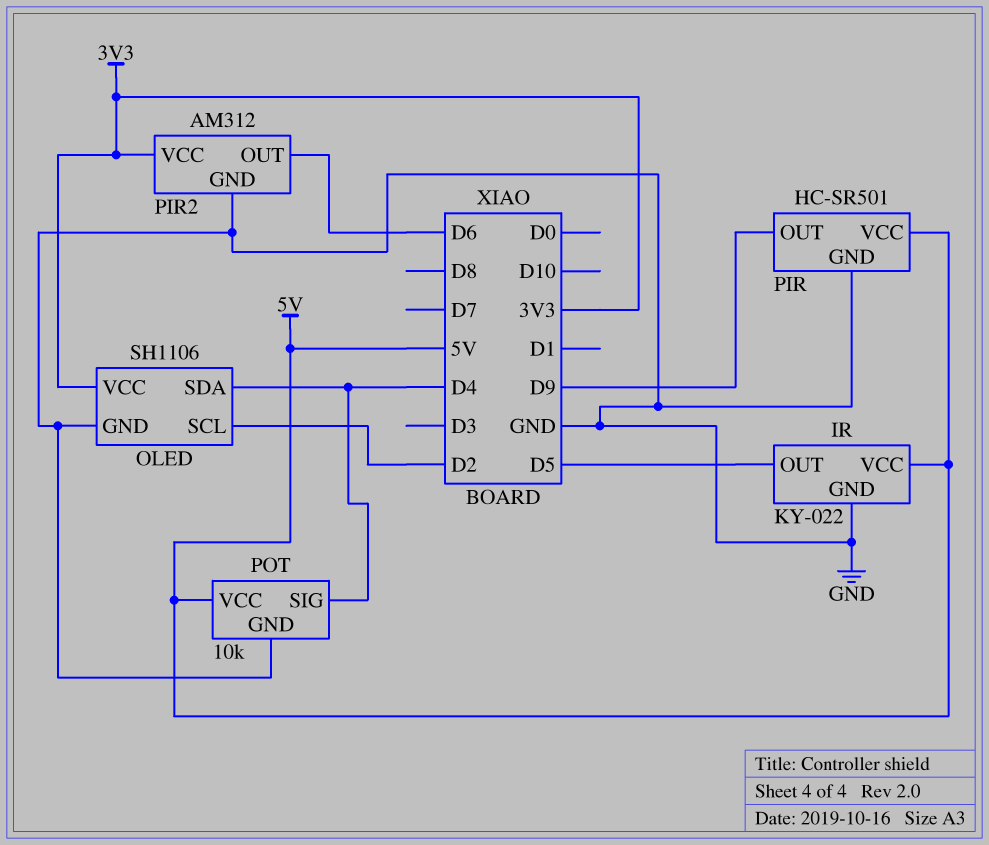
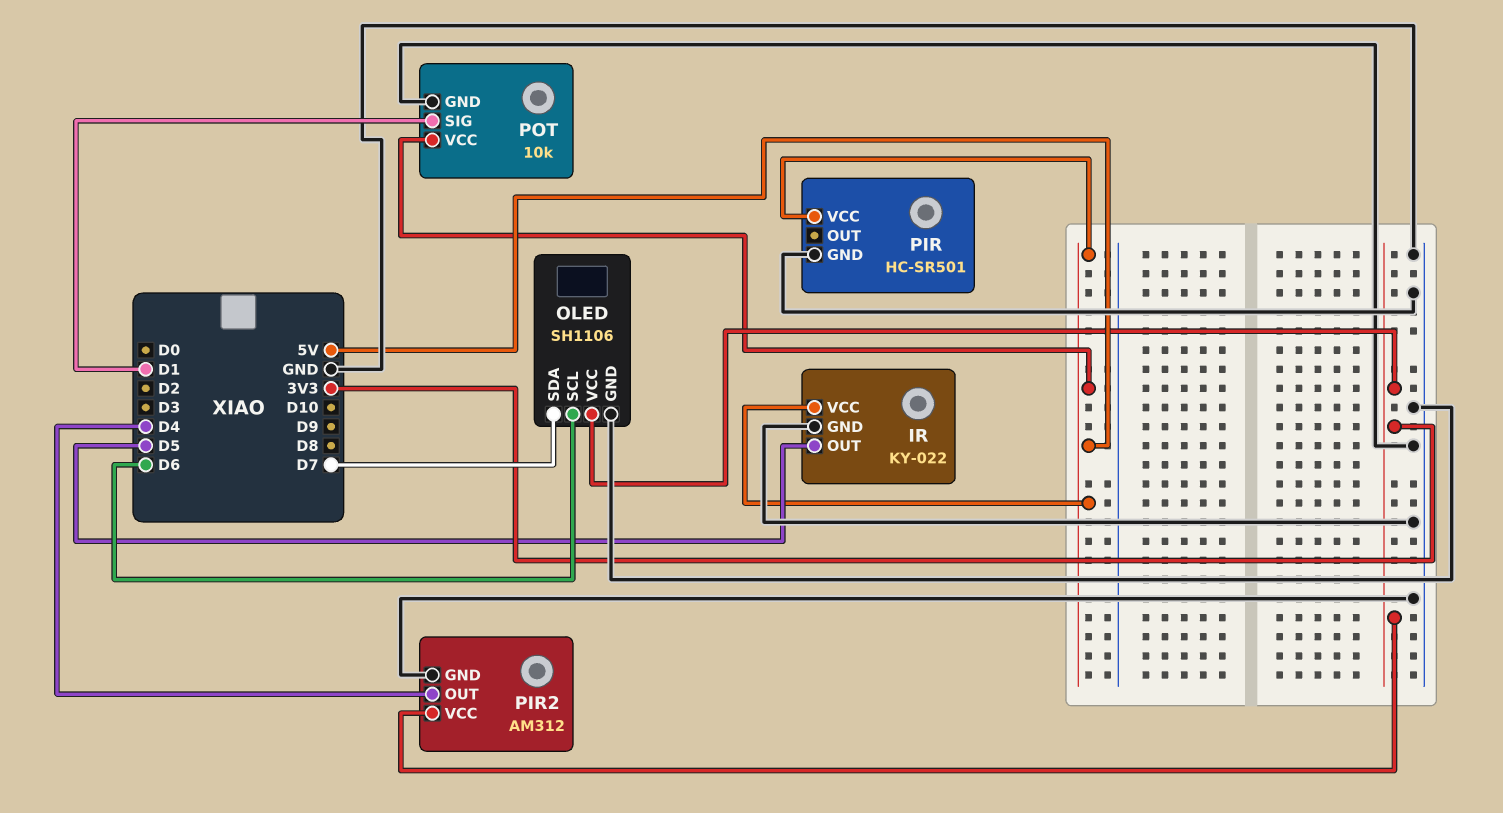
OLED pin SCL: D2 -> D6
OLED pin SDA: D4 -> D7
PIR pin OUT: D9 -> none
PIR2 pin OUT: D6 -> D4
POT pin SIG: D4 -> D1

